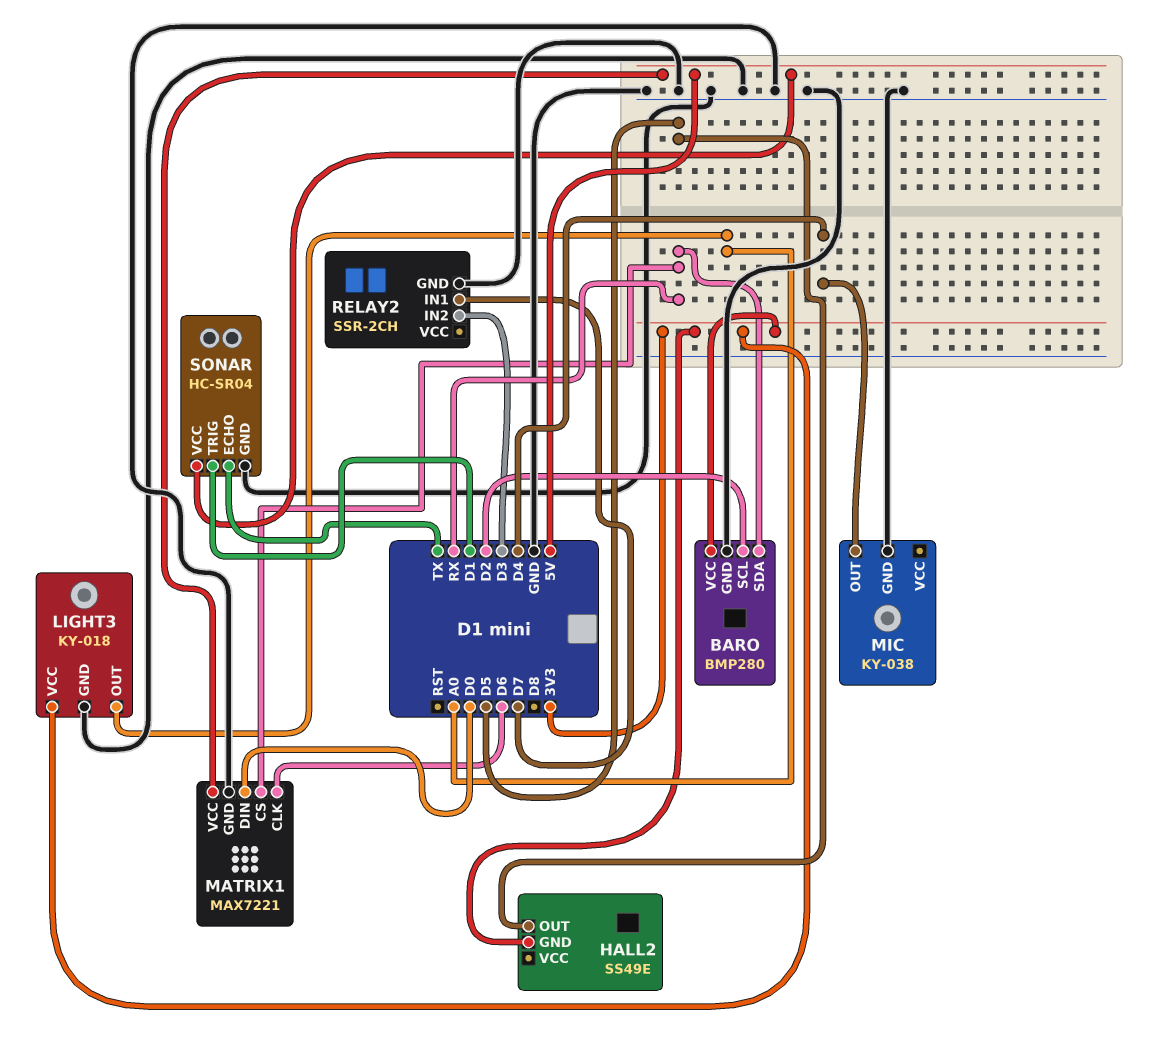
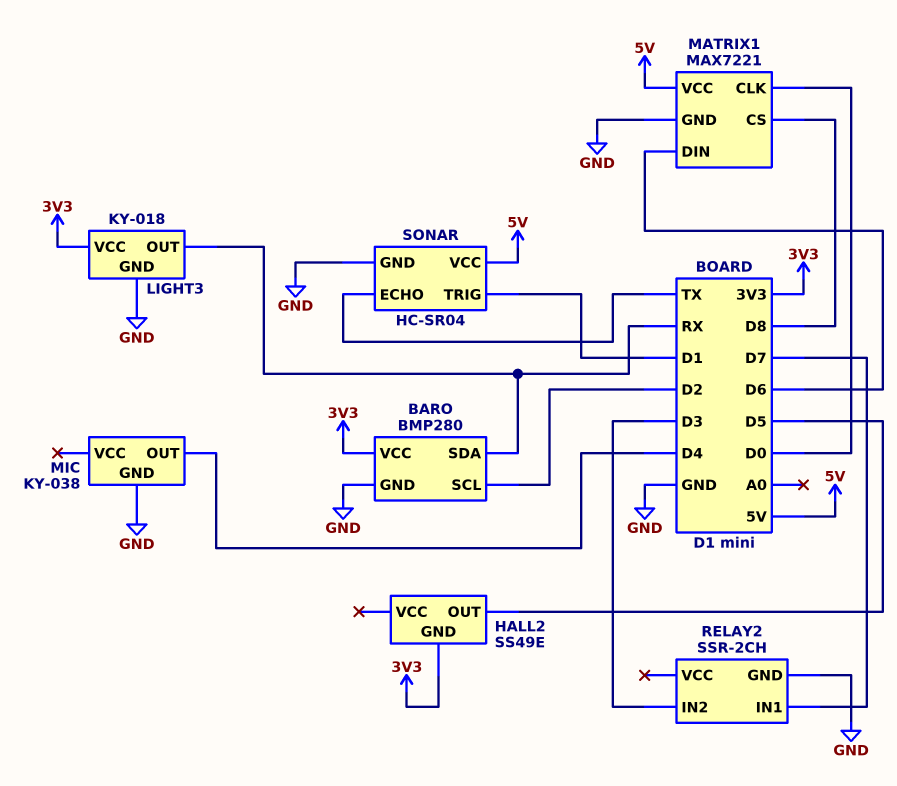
LIGHT3 pin OUT: A0 -> RX
MATRIX1 pin CLK: D6 -> D0
MATRIX1 pin CS: RX -> D8
MATRIX1 pin DIN: D0 -> D6

